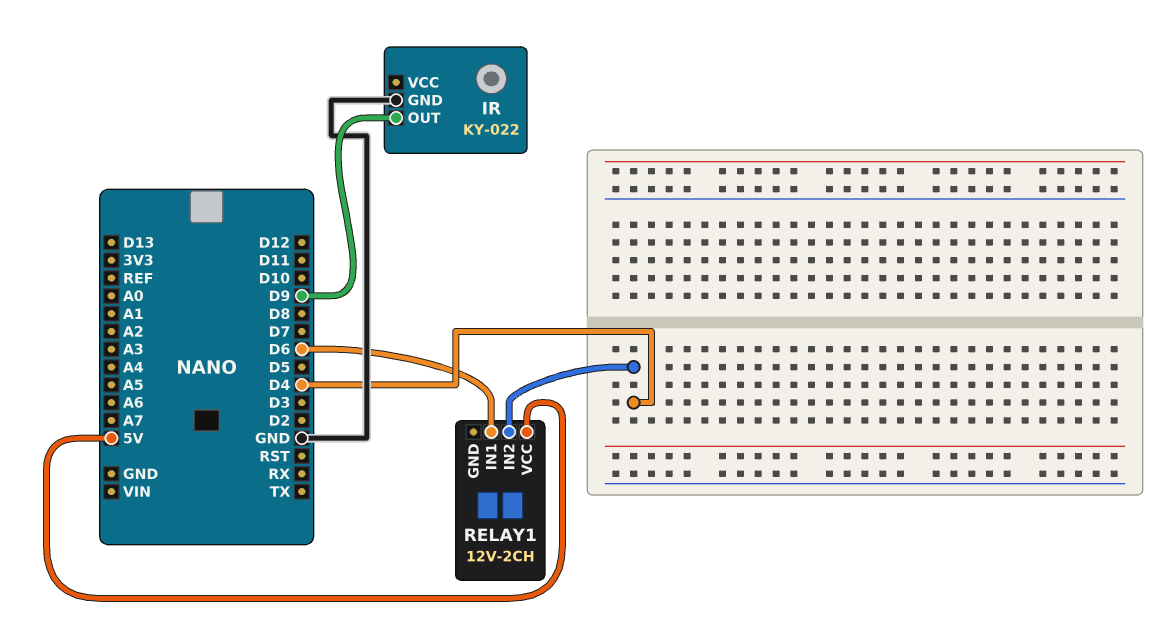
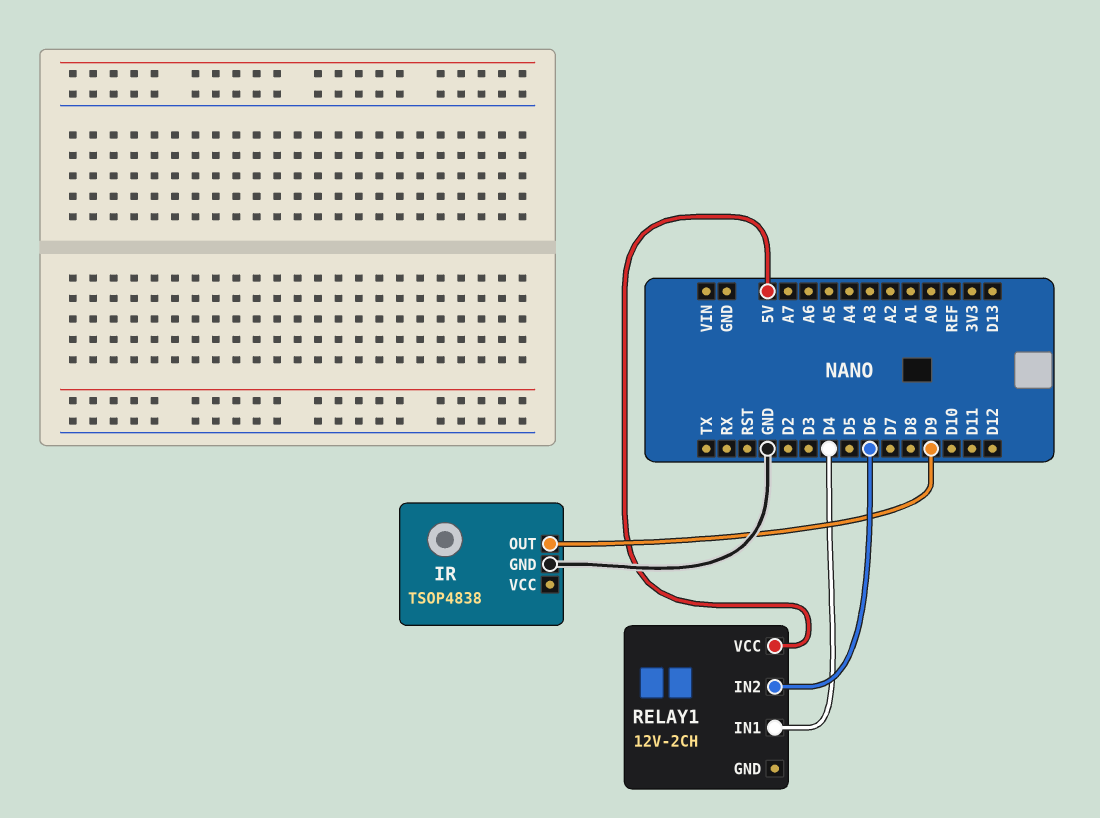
IR: KY-022 -> TSOP4838
RELAY1 pin IN1: D6 -> D4
RELAY1 pin IN2: D4 -> D6

